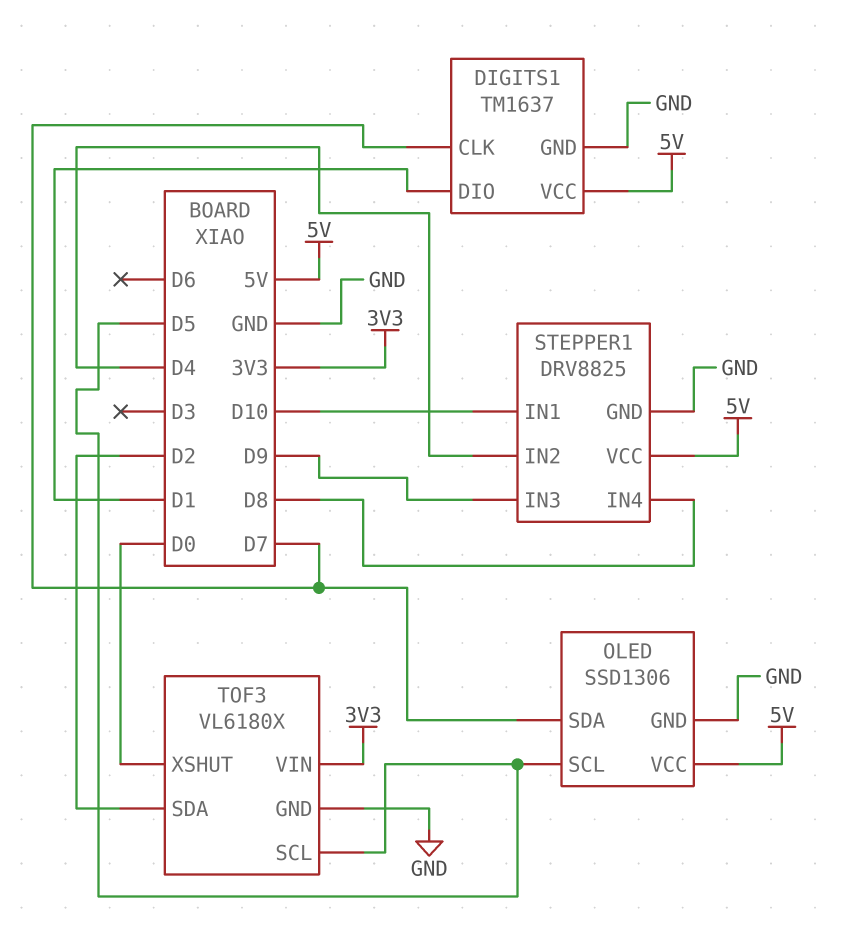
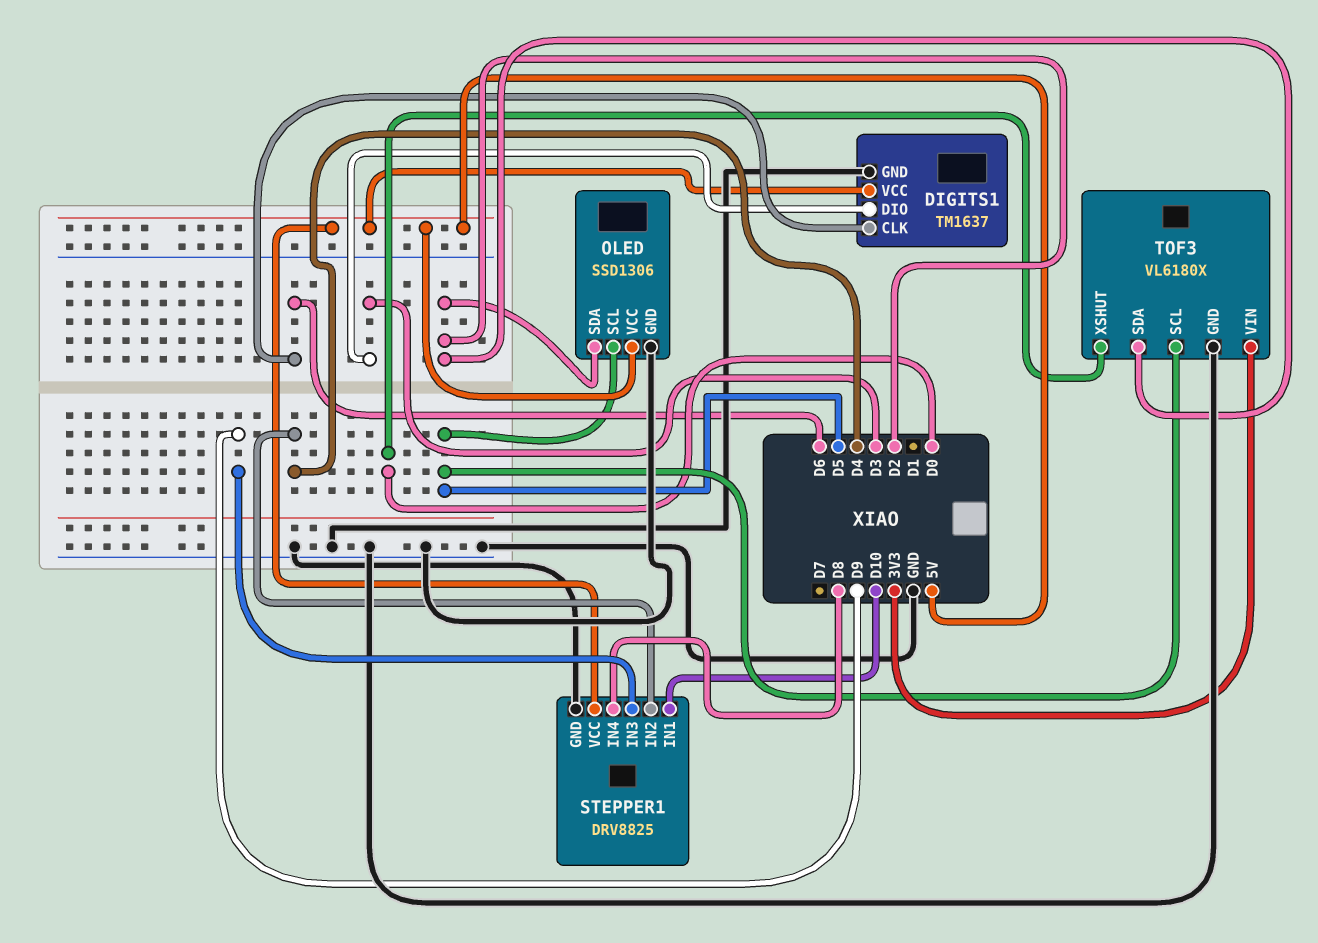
DIGITS1 pin CLK: D7 -> D6
DIGITS1 pin DIO: D1 -> D3
OLED pin SDA: D7 -> D2

